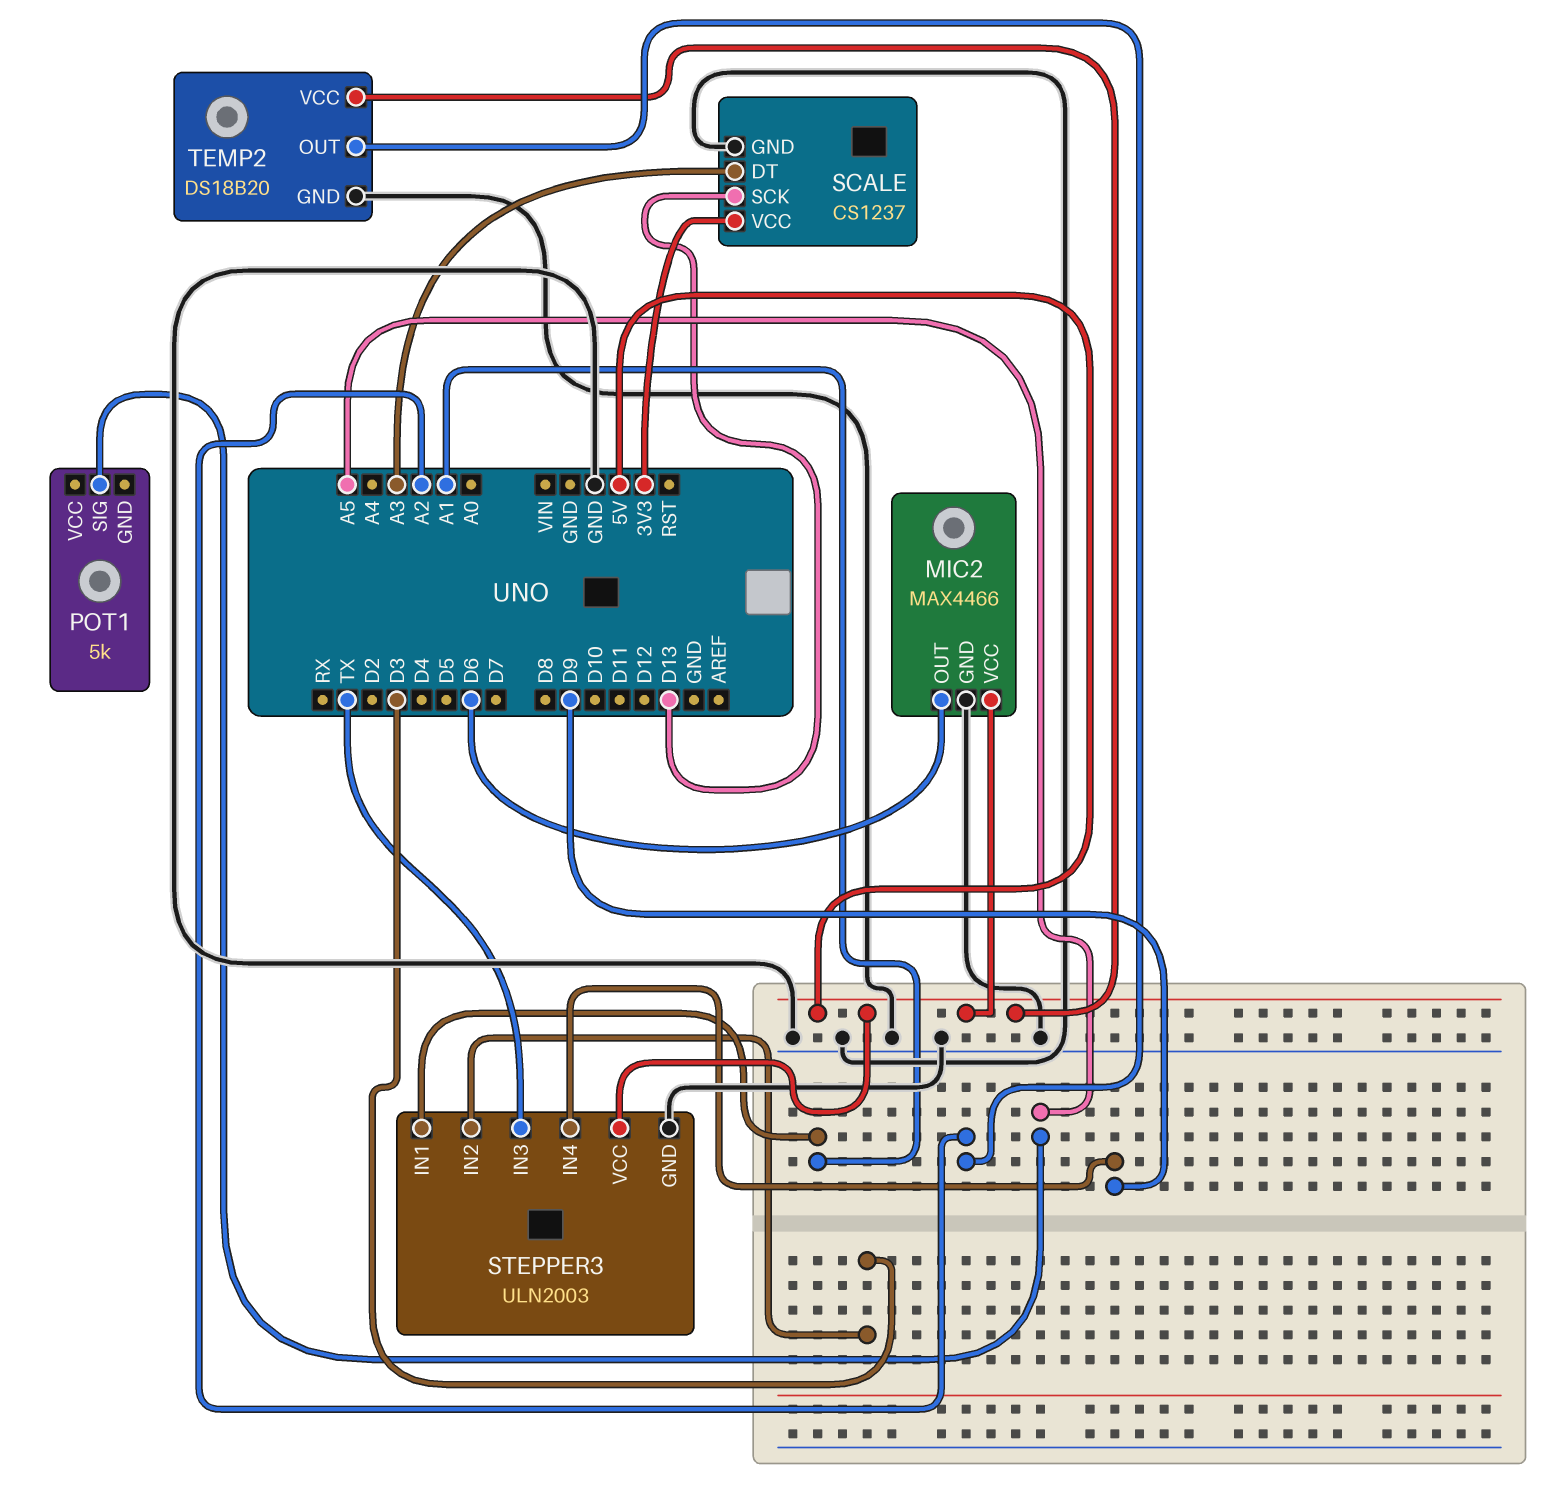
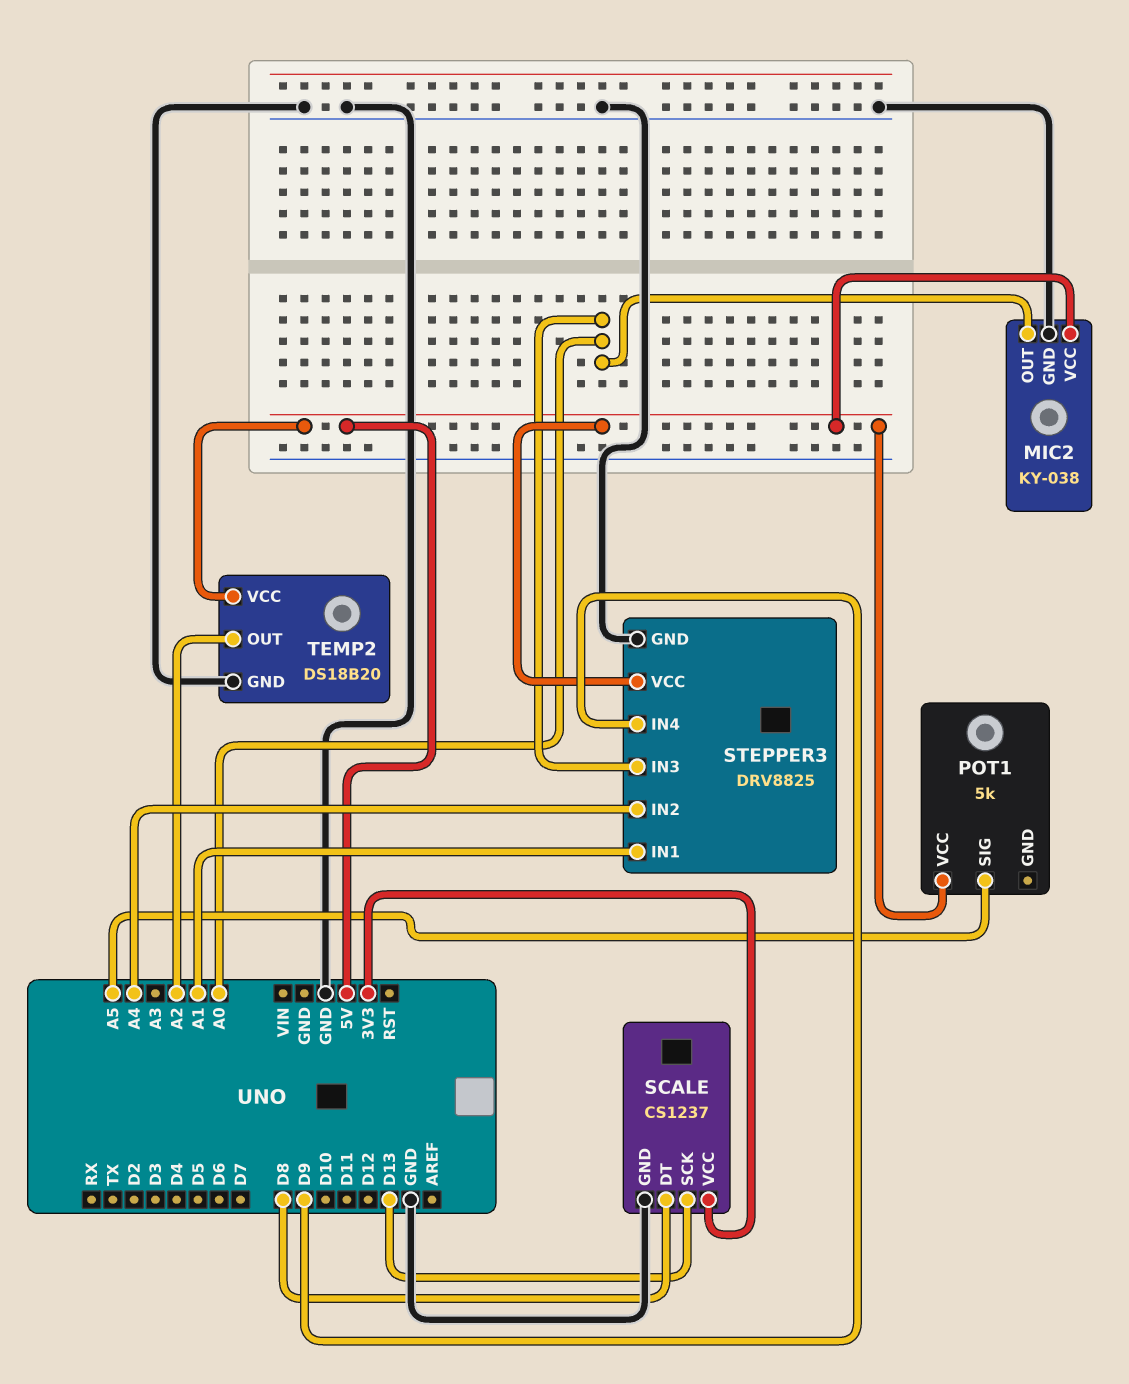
MIC2: MAX4466 -> KY-038
MIC2 pin OUT: D6 -> A0
POT1 pin VCC: none -> 5V
SCALE pin DT: A3 -> D8
STEPPER3: ULN2003 -> DRV8825
STEPPER3 pin IN2: D3 -> A4
STEPPER3 pin IN3: TX -> A0

